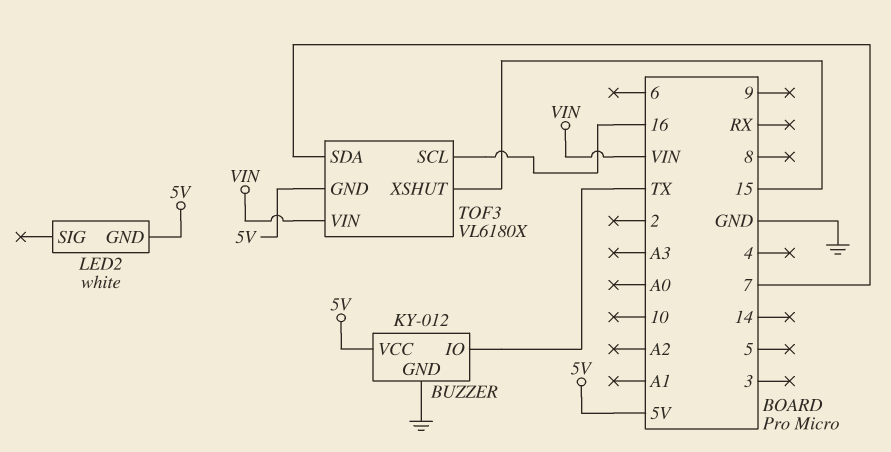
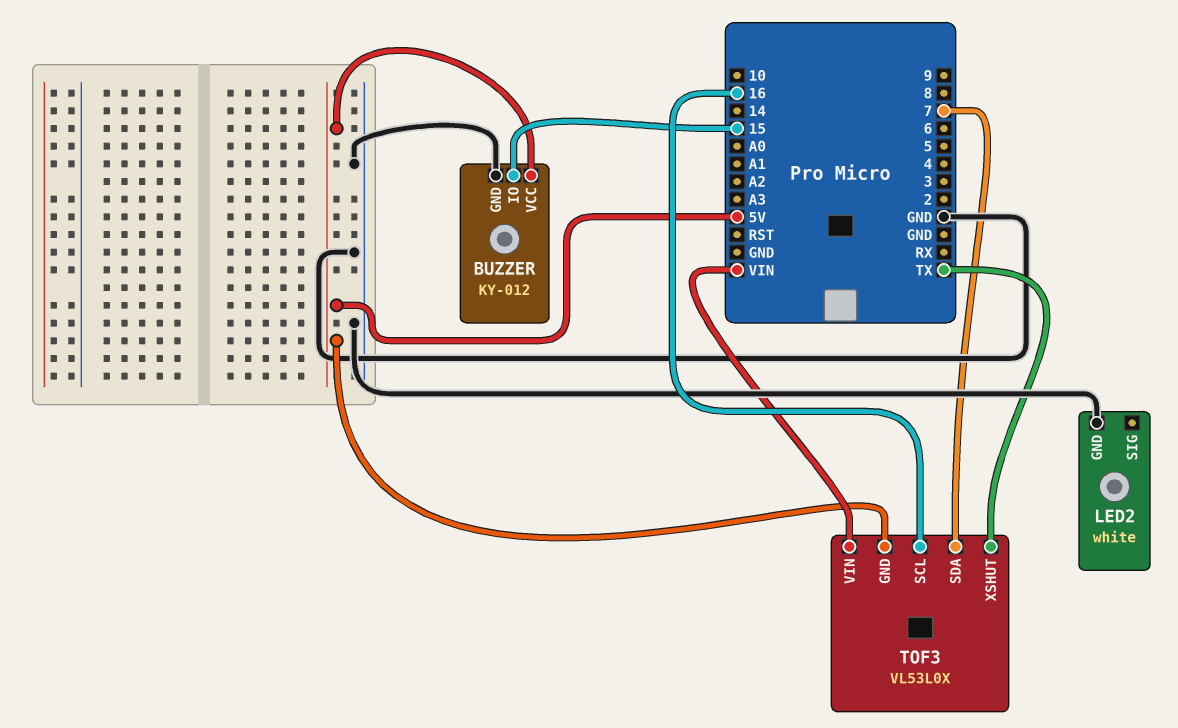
BUZZER pin IO: TX -> 15
LED2 pin GND: 5V -> GND
TOF3: VL6180X -> VL53L0X
TOF3 pin XSHUT: 15 -> TX

